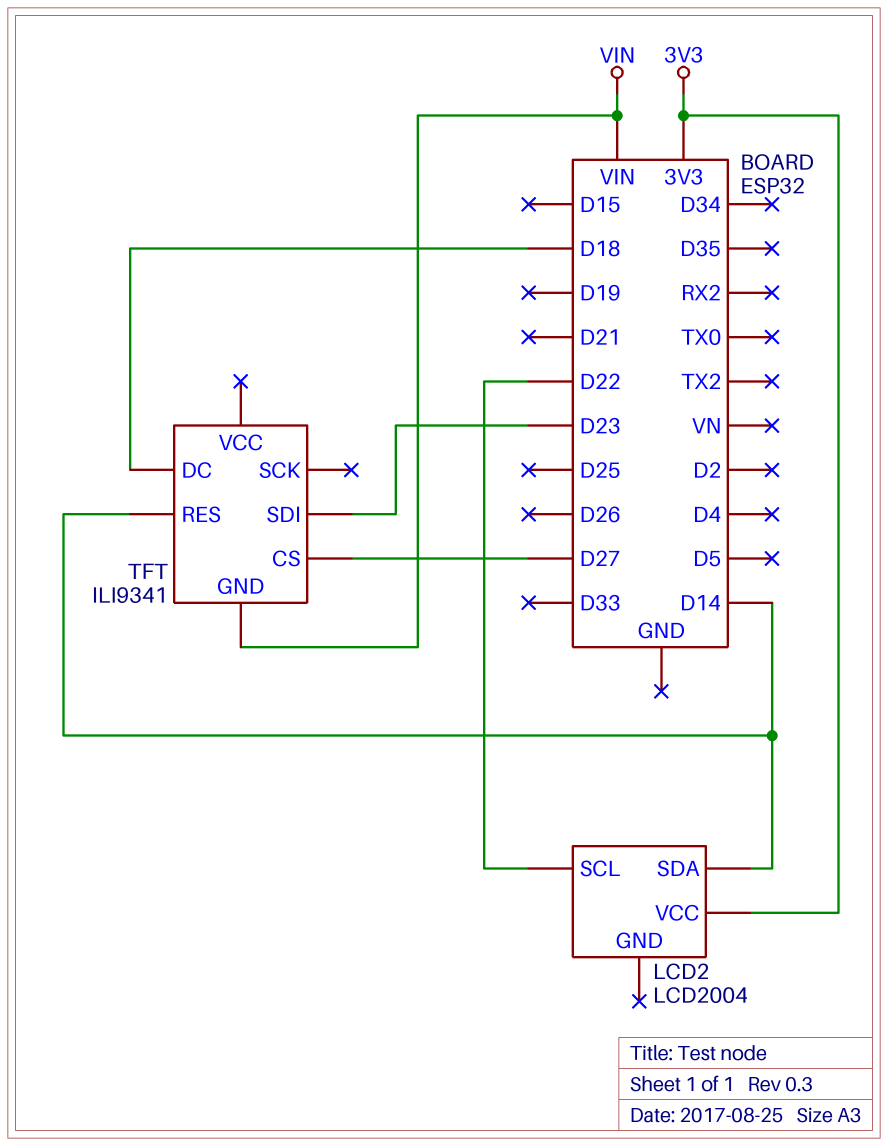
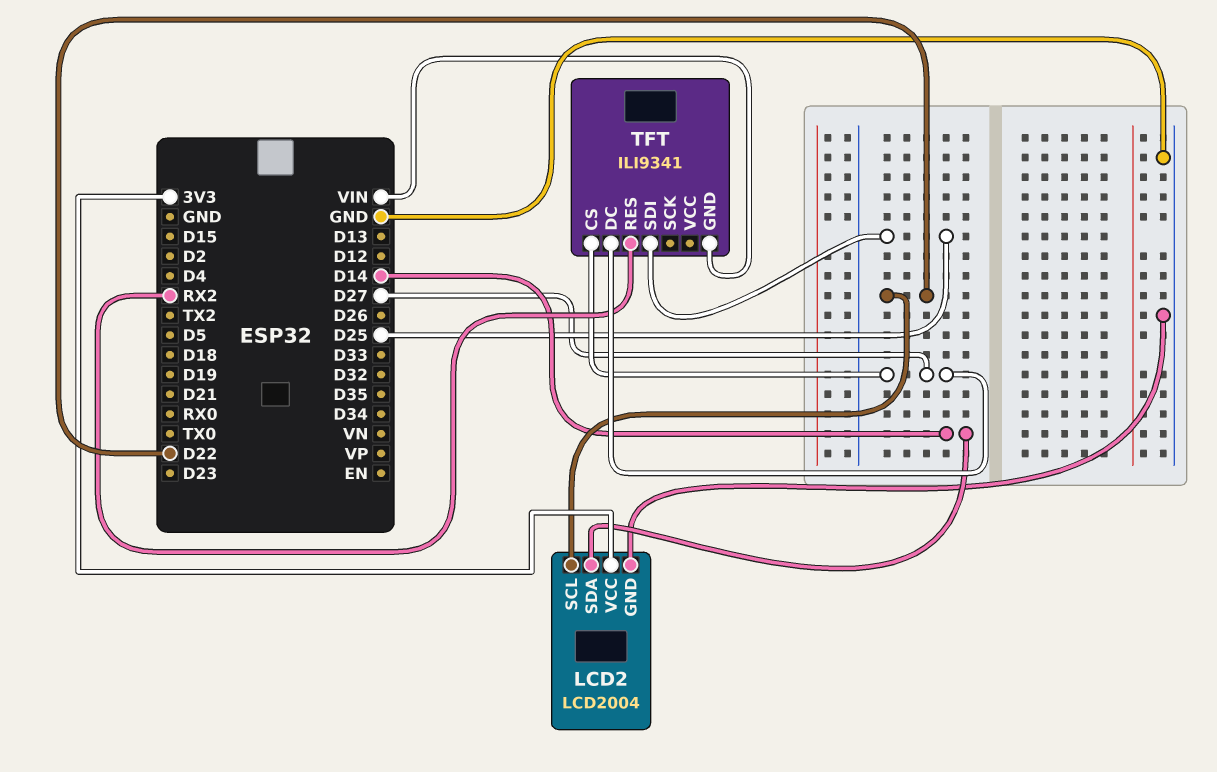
LCD2 pin GND: none -> GND
TFT pin DC: D18 -> D27
TFT pin RES: D14 -> RX2
TFT pin SDI: D23 -> D25

